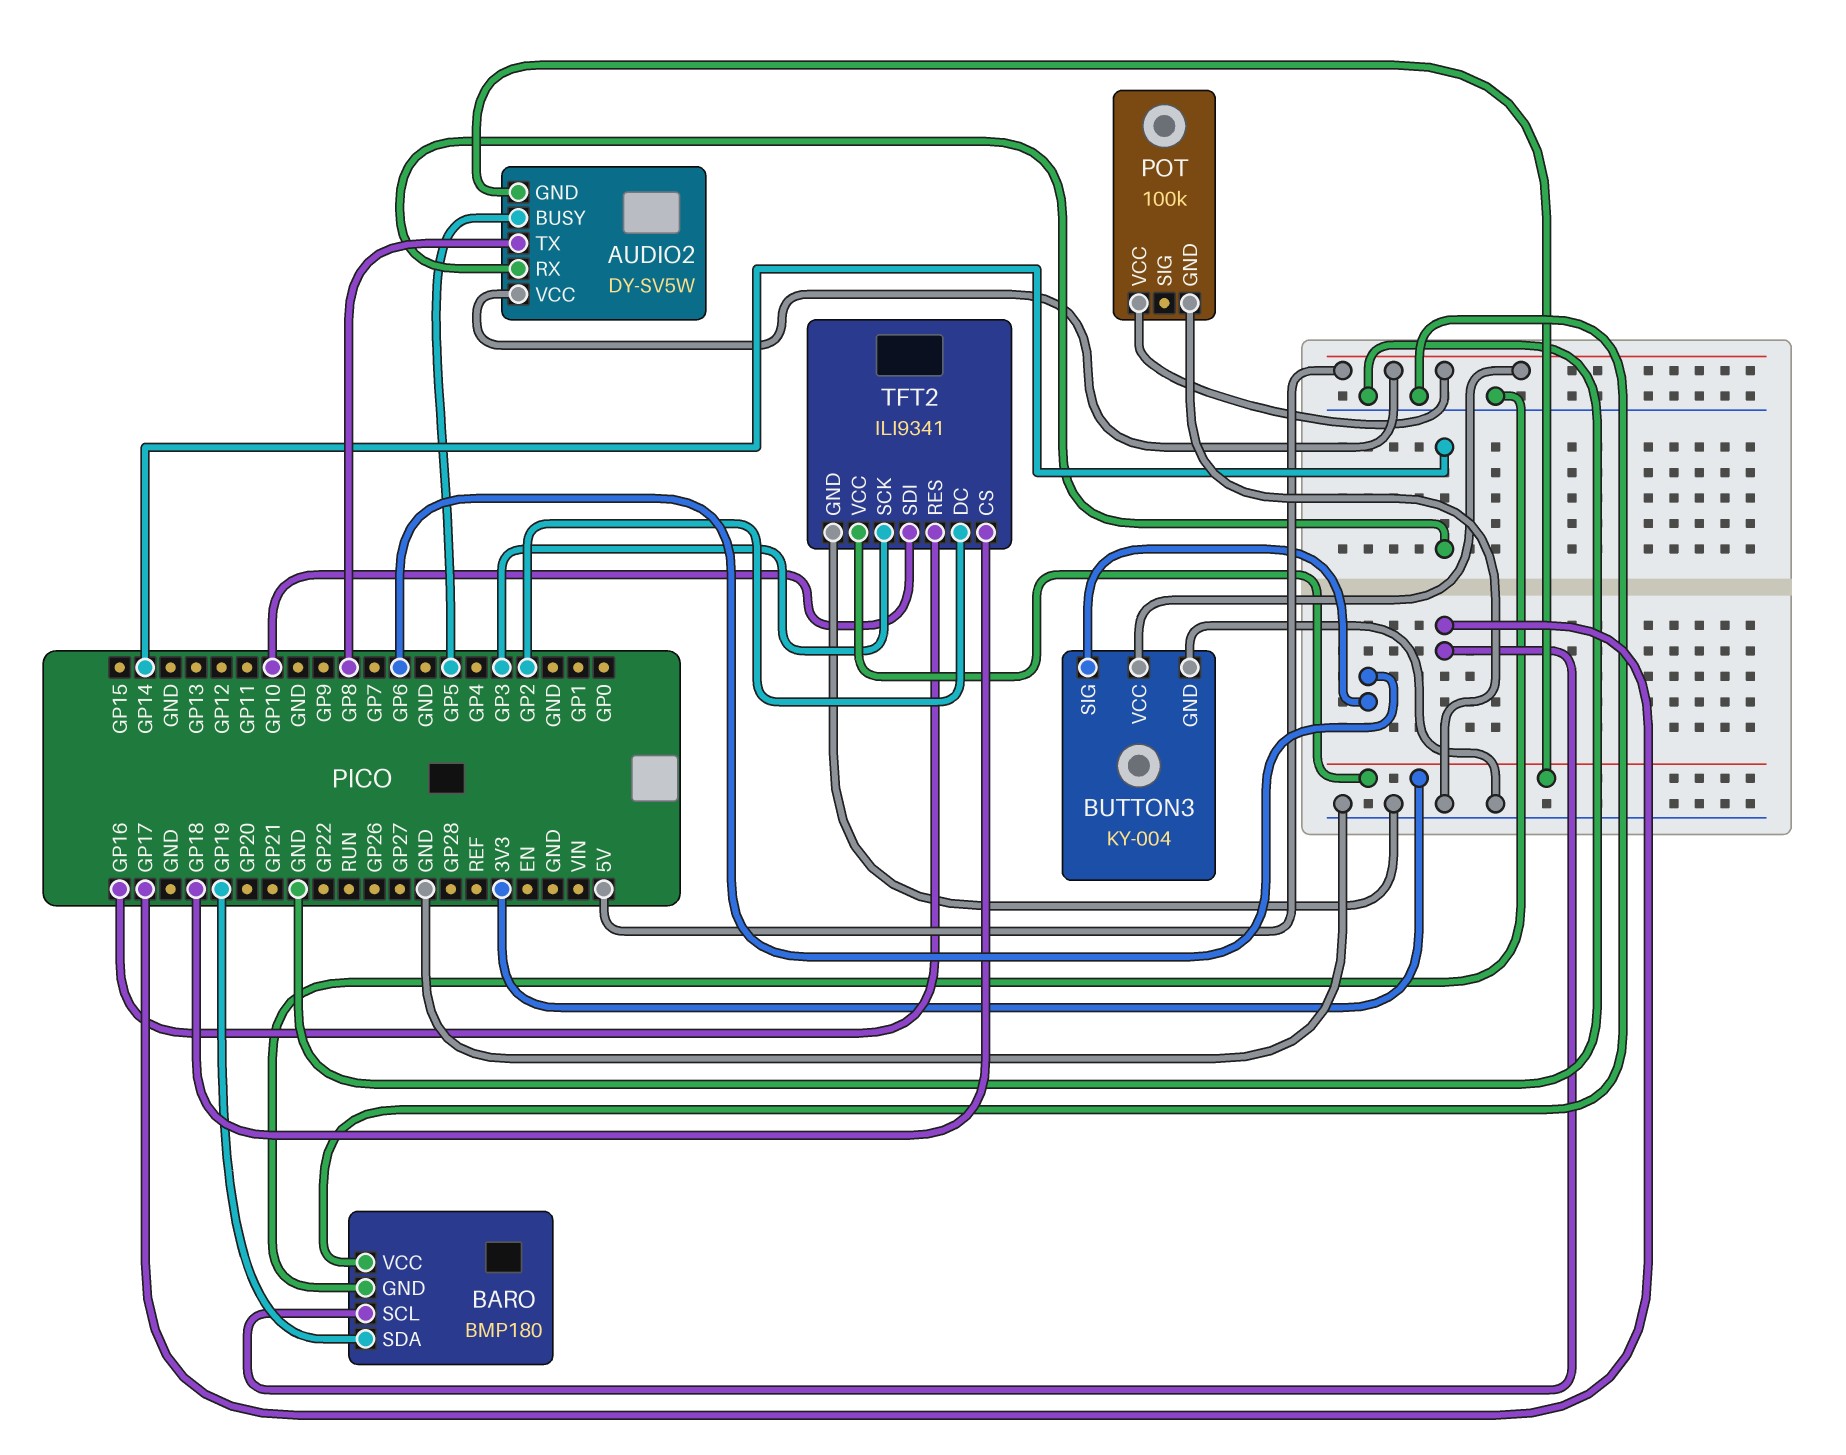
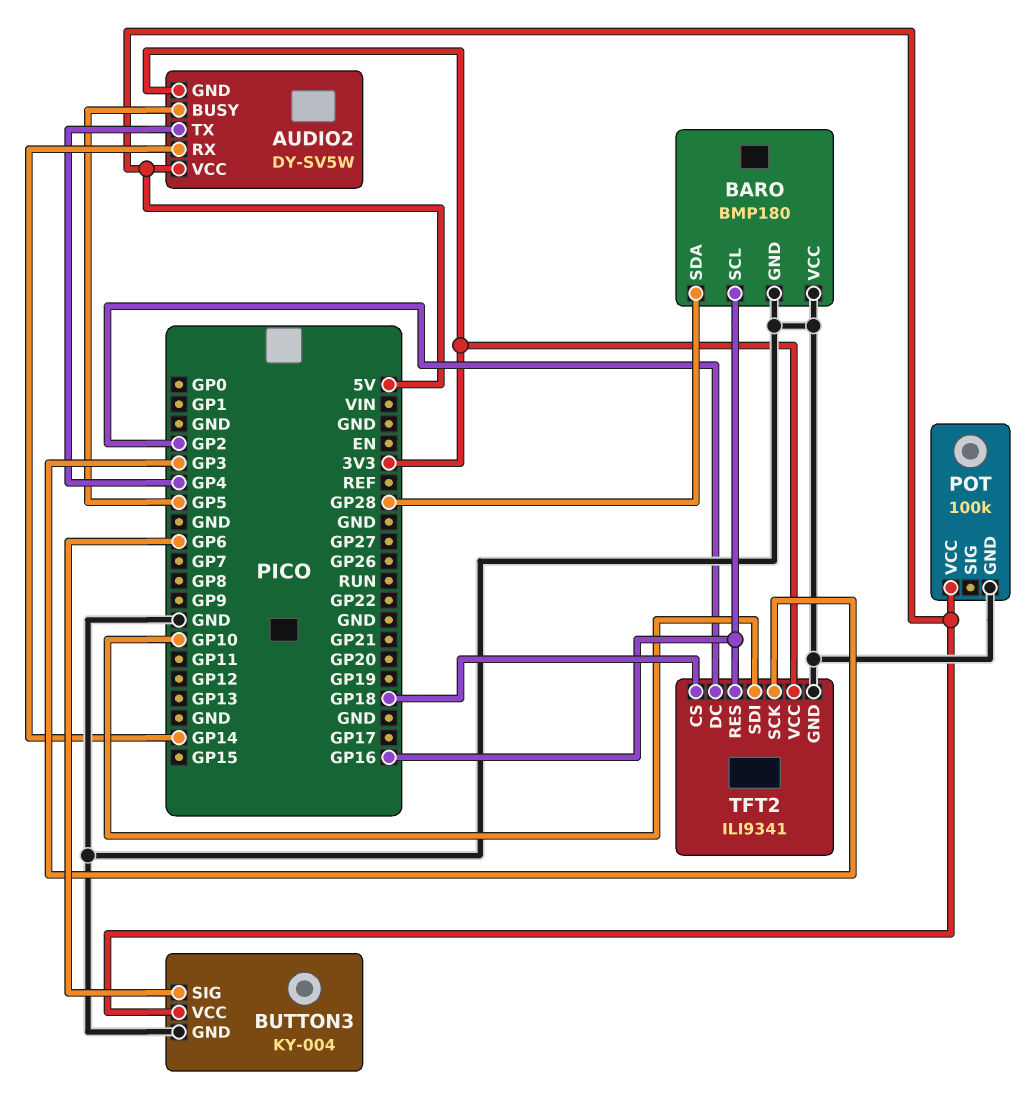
AUDIO2 pin TX: GP8 -> GP4
BARO pin SCL: GP17 -> GP16
BARO pin SDA: GP19 -> GP28

